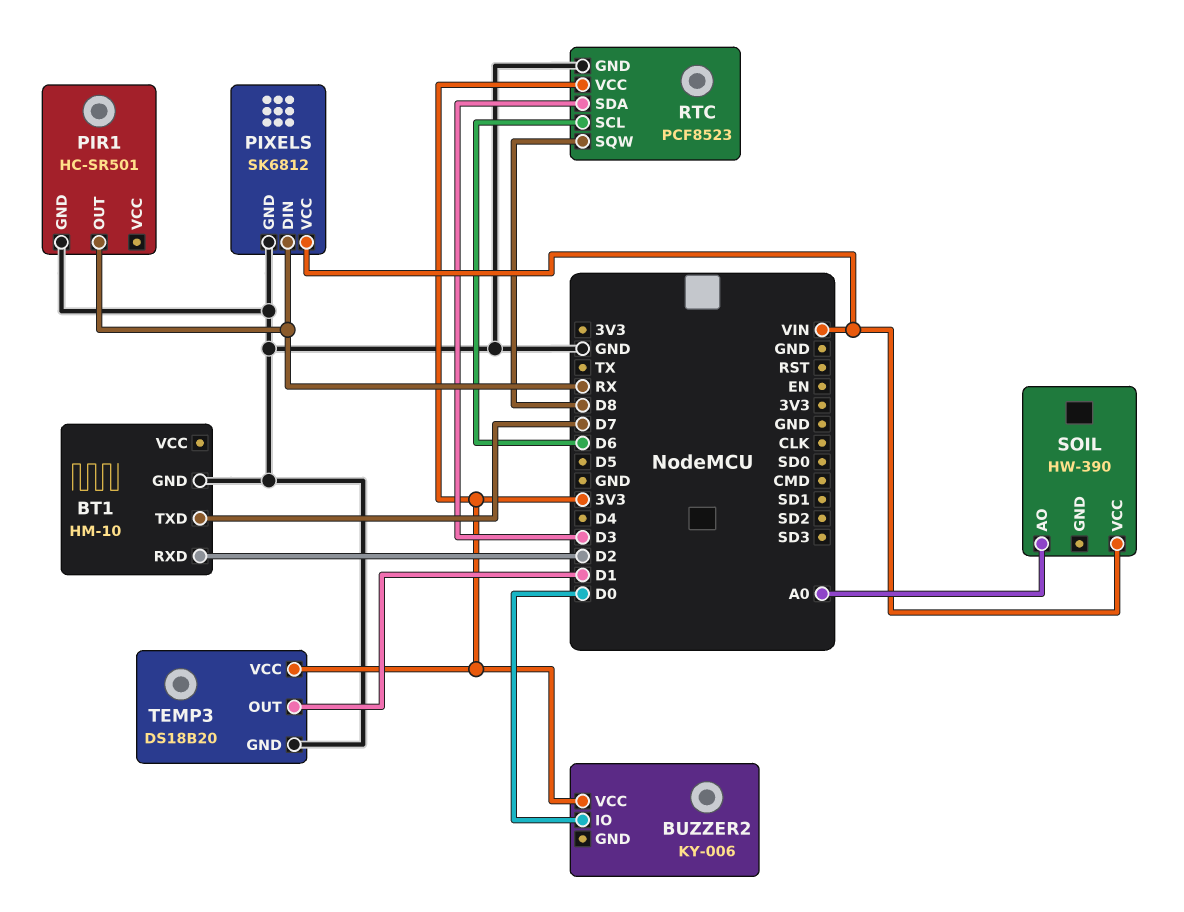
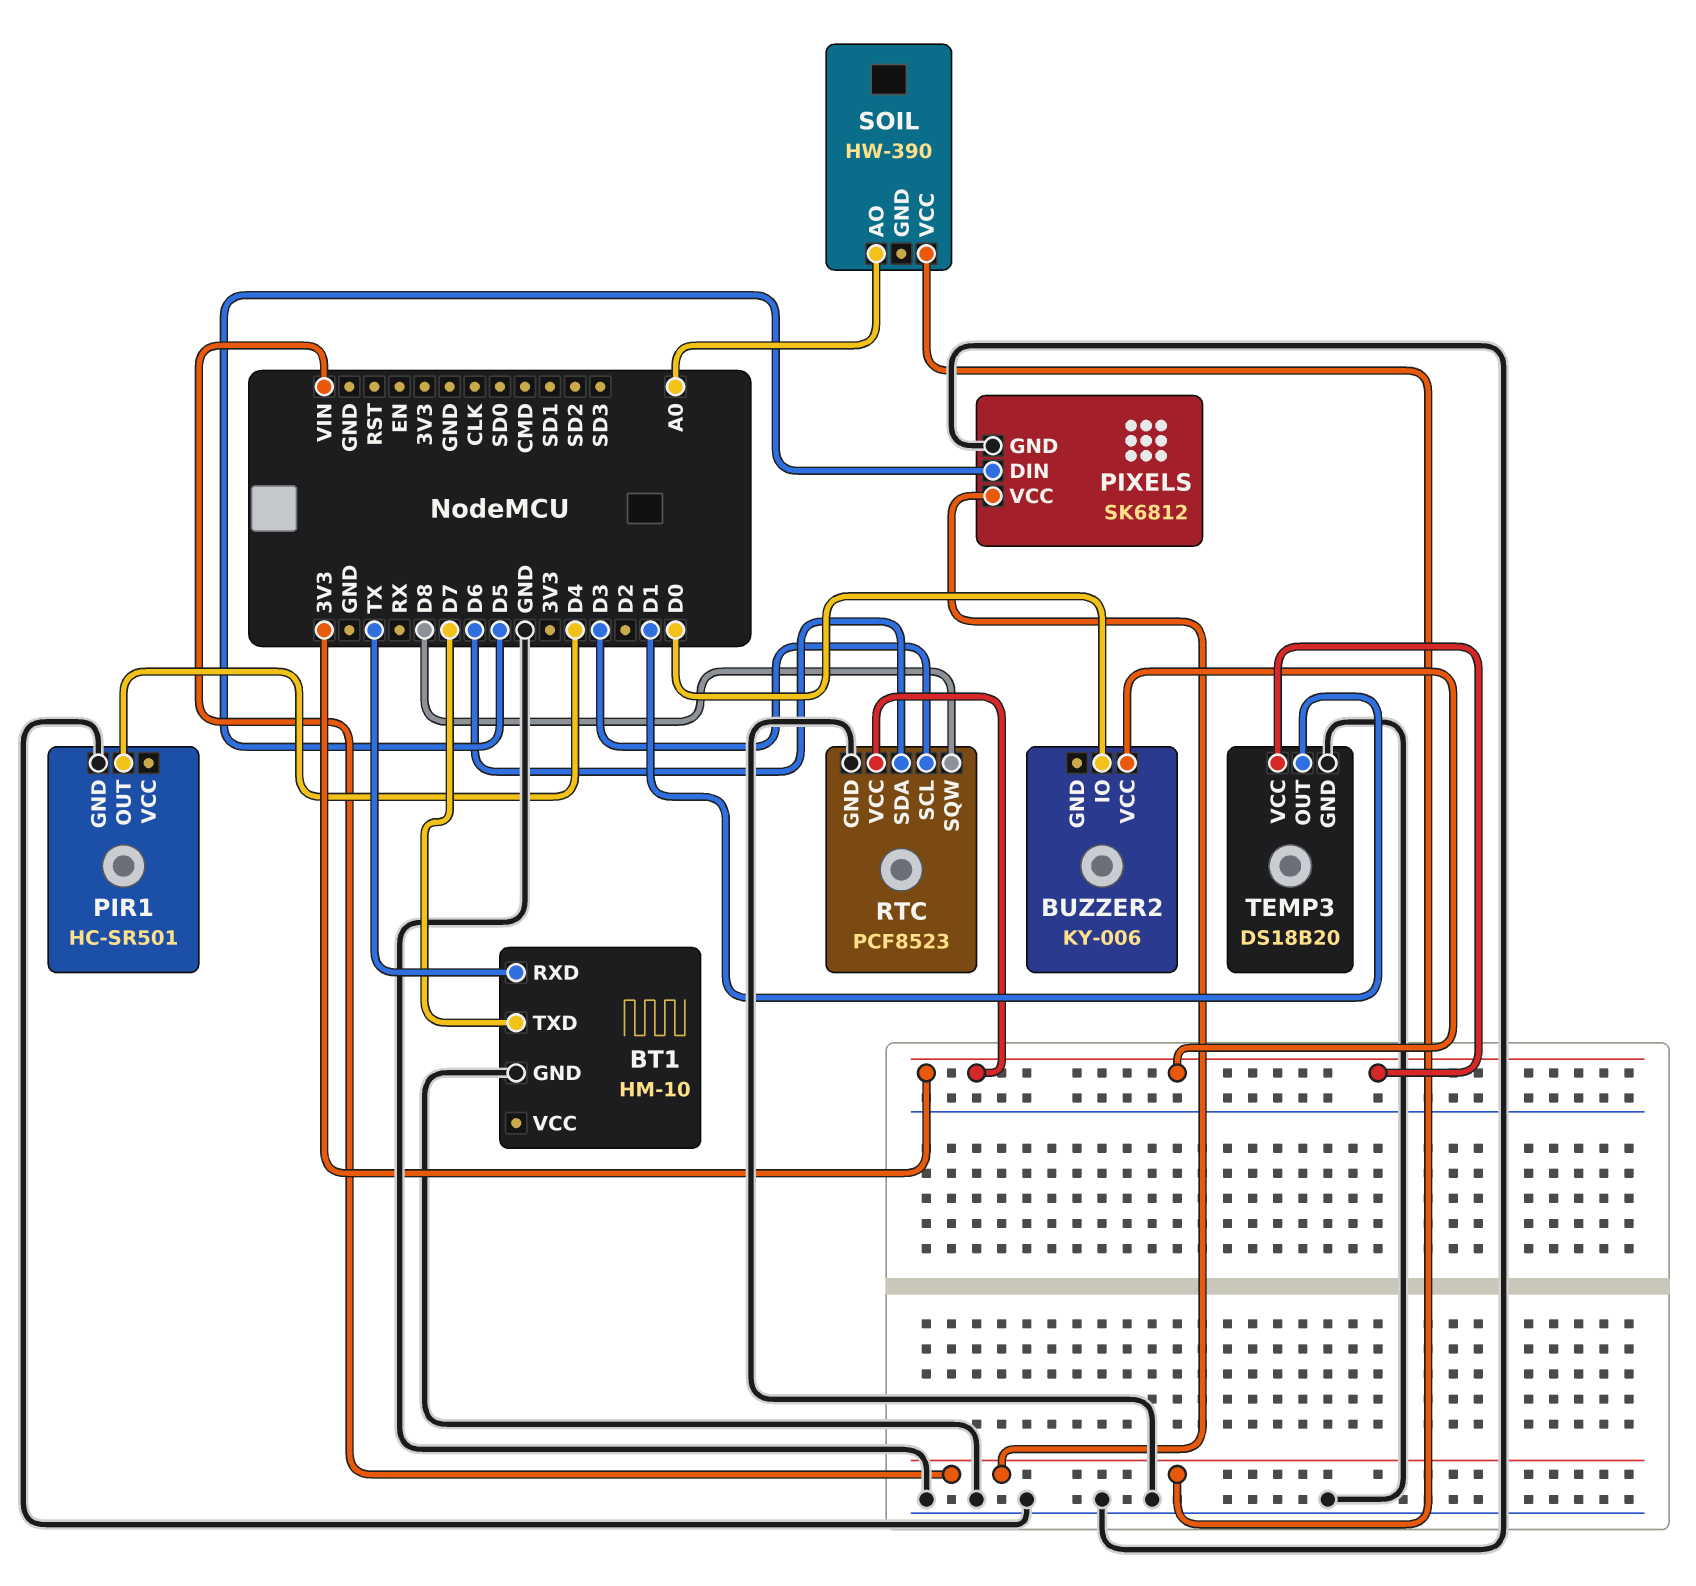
BT1 pin RXD: D2 -> TX
PIR1 pin OUT: RX -> D4
PIXELS pin DIN: RX -> D5
RTC pin SCL: D6 -> D3
RTC pin SDA: D3 -> D6

